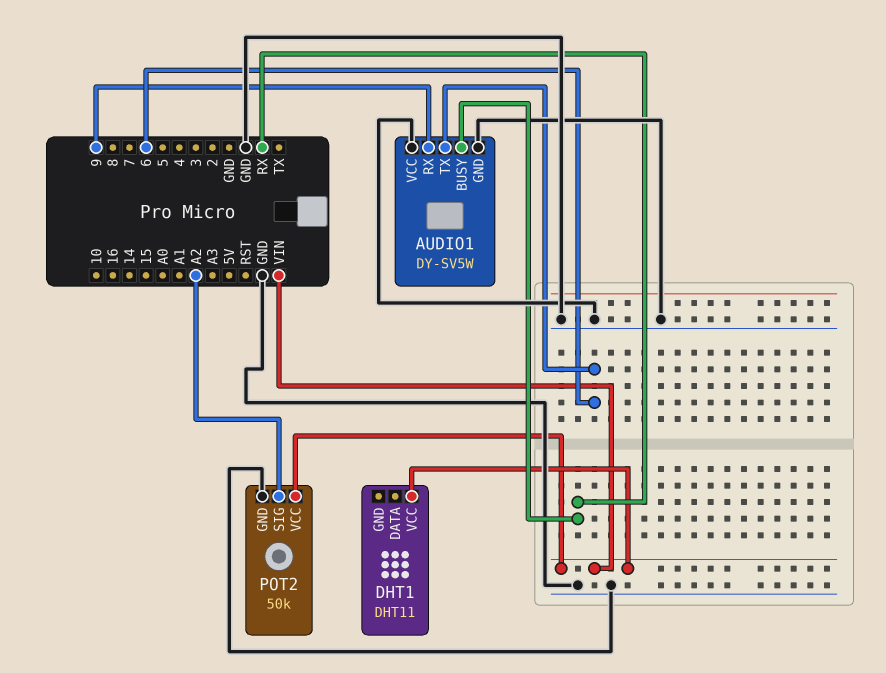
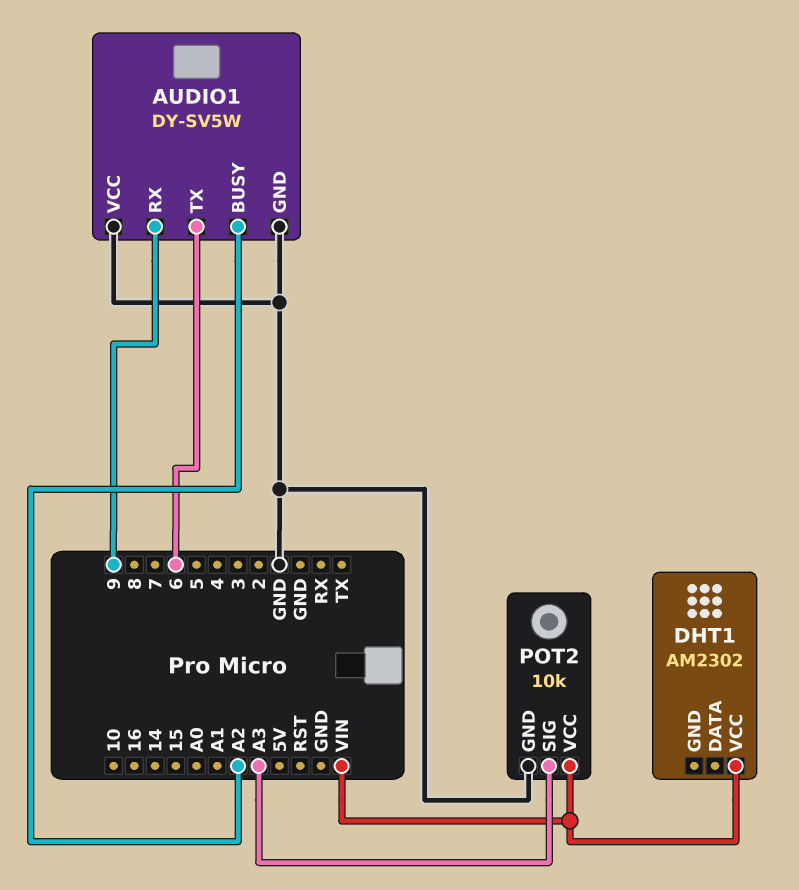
AUDIO1 pin BUSY: RX -> A2
DHT1: DHT11 -> AM2302
POT2: 50k -> 10k
POT2 pin SIG: A2 -> A3

